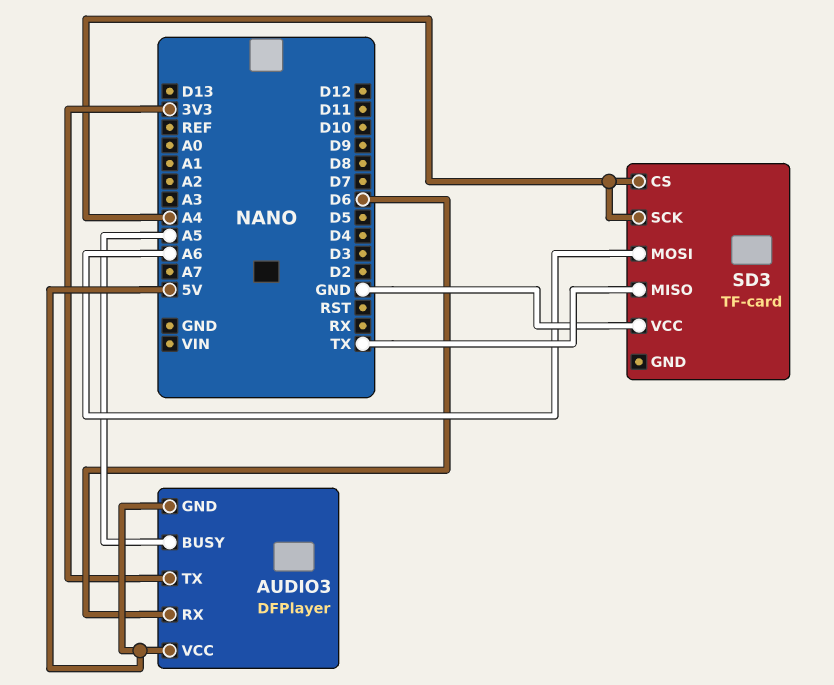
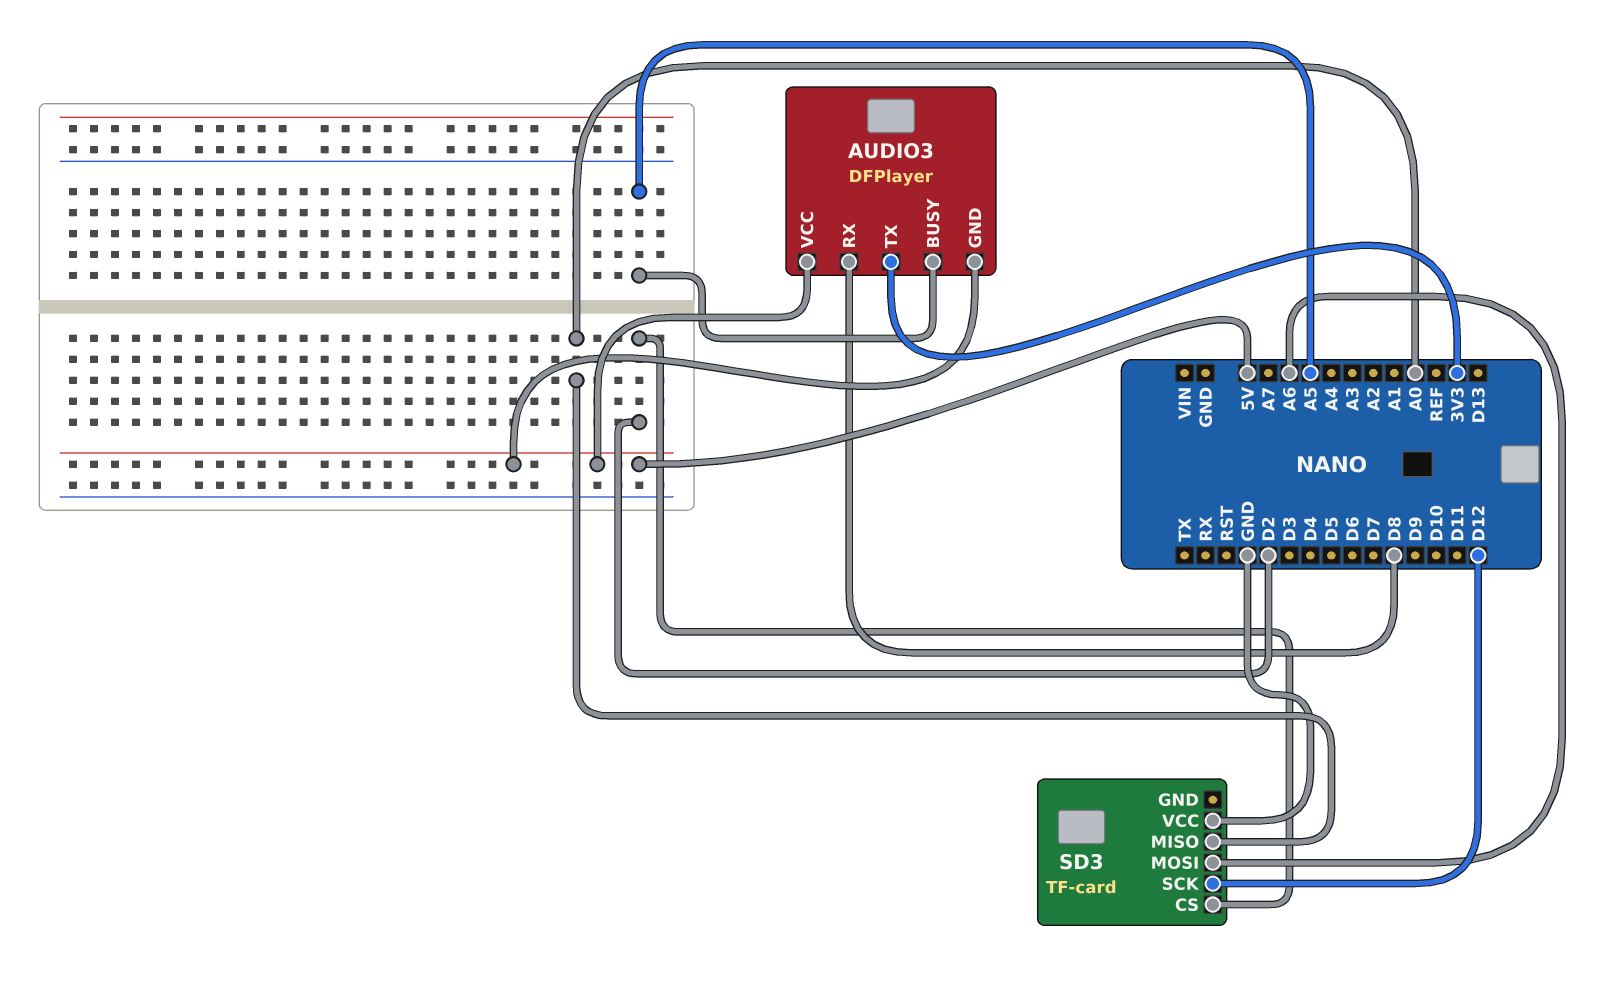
AUDIO3 pin RX: D6 -> D8
SD3 pin CS: A4 -> D2
SD3 pin MISO: TX -> A0
SD3 pin SCK: A4 -> D12

